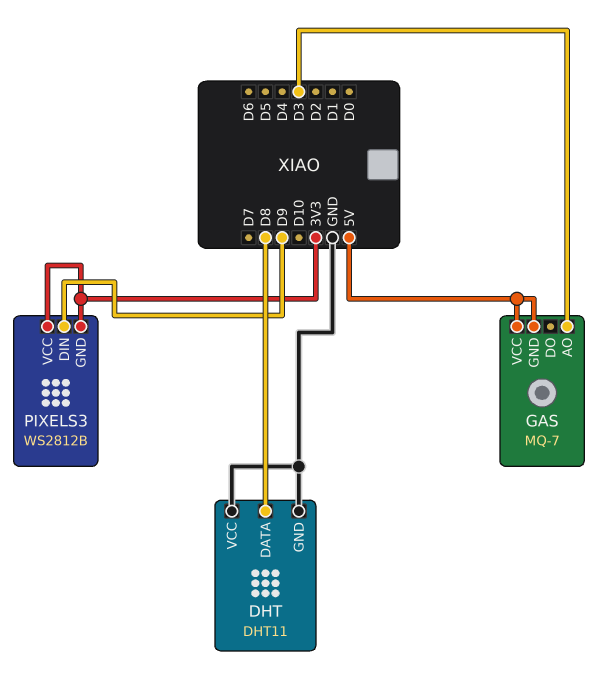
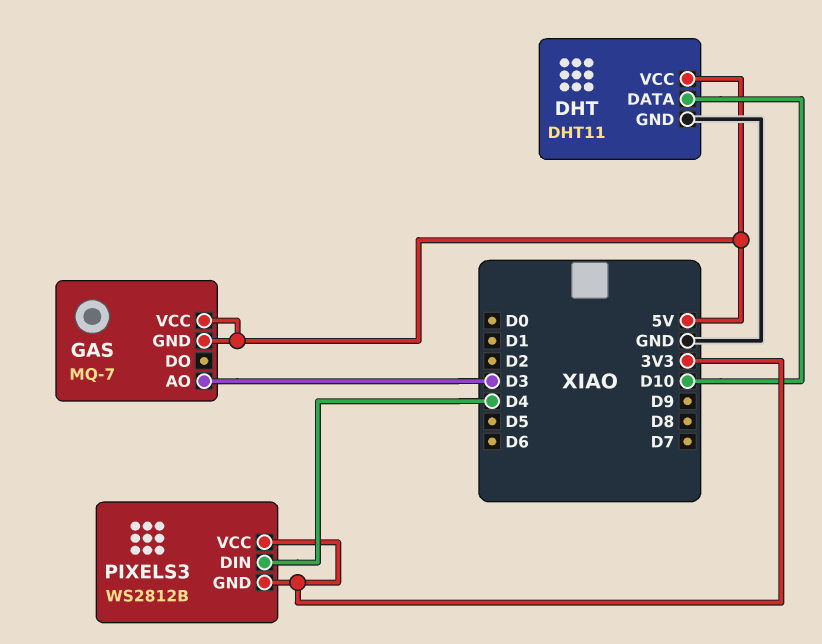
DHT pin DATA: D8 -> D10
DHT pin VCC: GND -> 5V
PIXELS3 pin DIN: D9 -> D4

